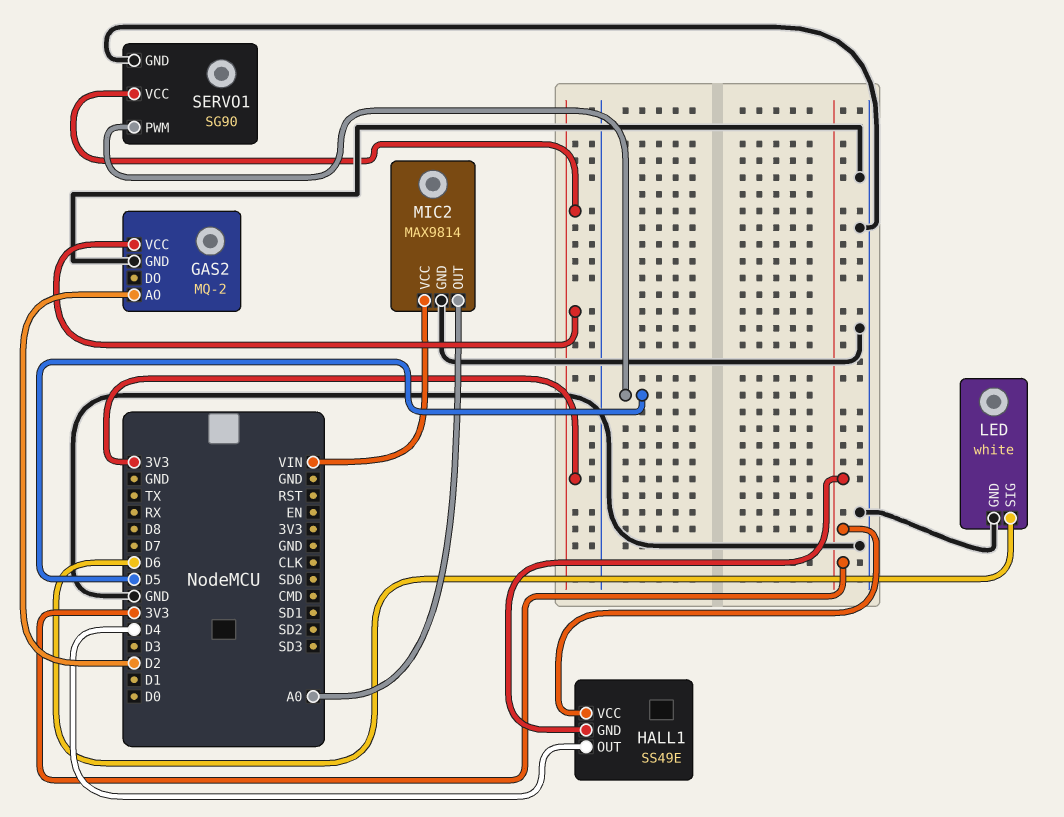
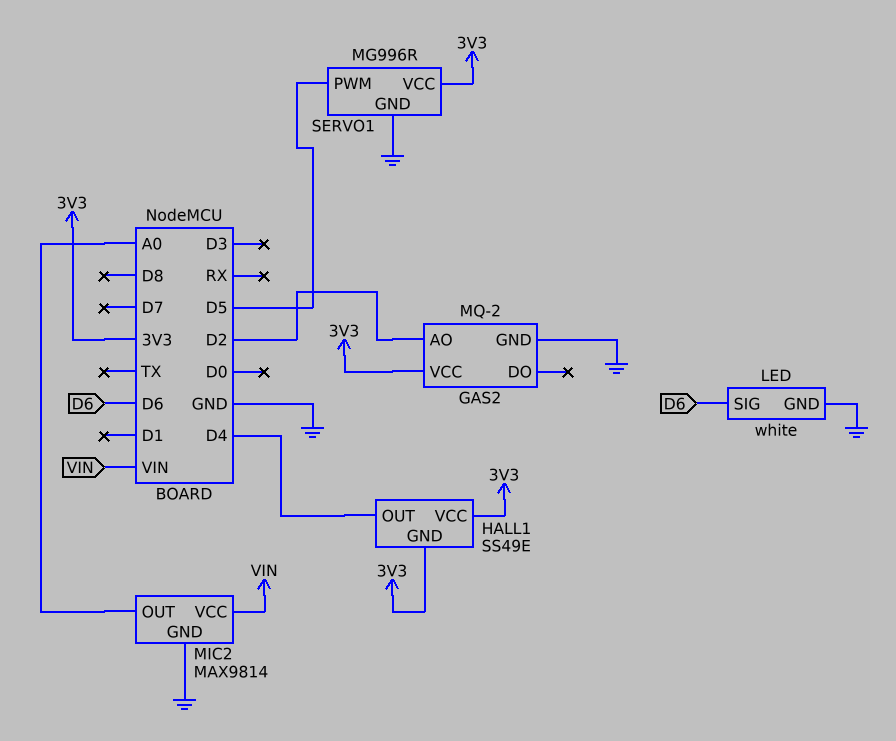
SERVO1: SG90 -> MG996R

